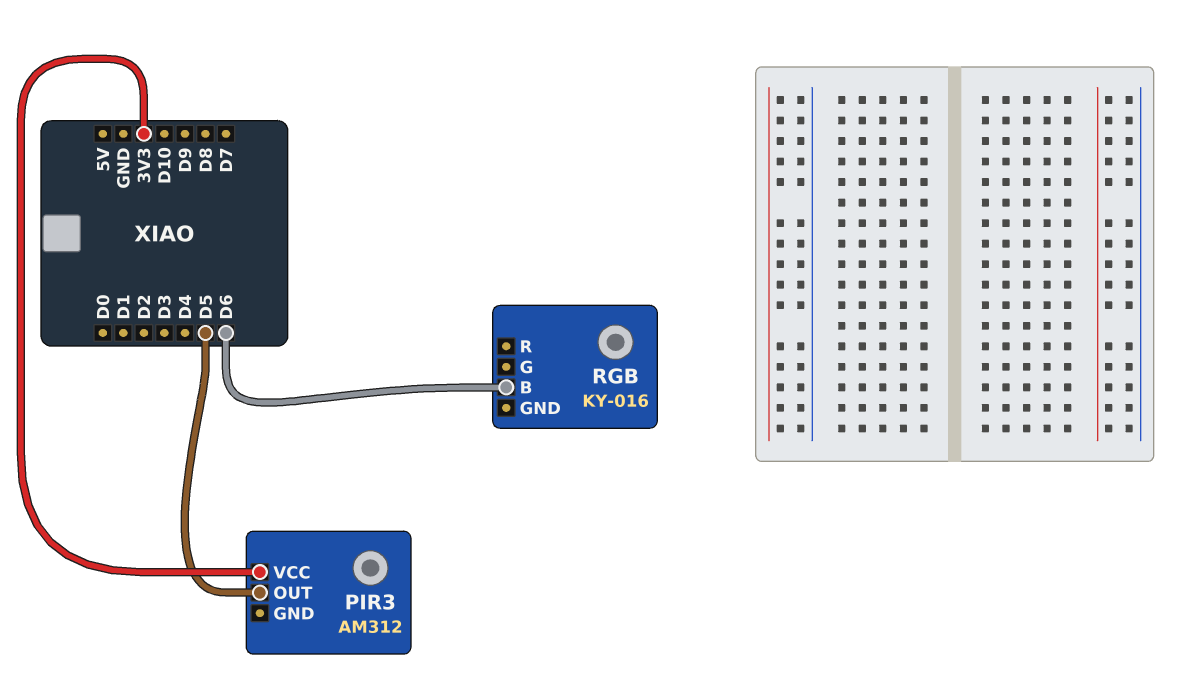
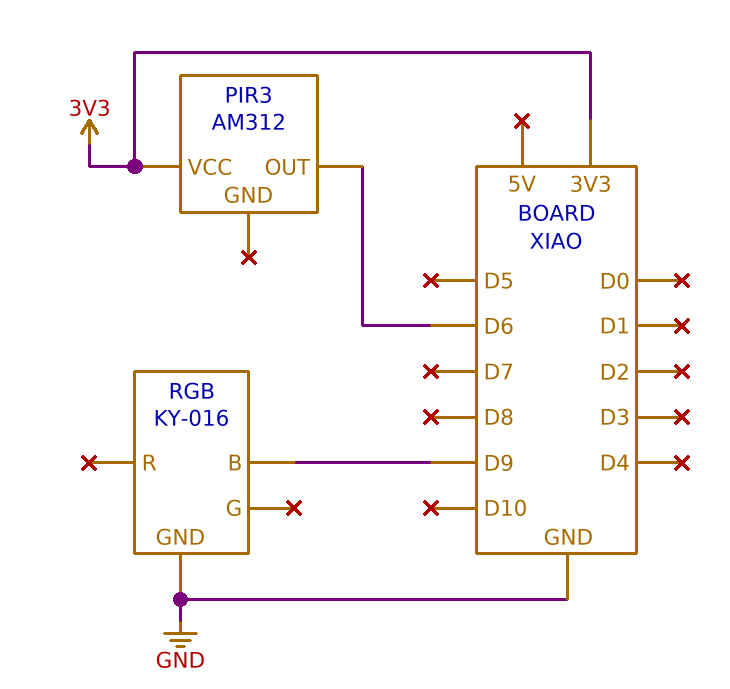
PIR3 pin OUT: D5 -> D6
RGB pin B: D6 -> D9
RGB pin GND: none -> GND

